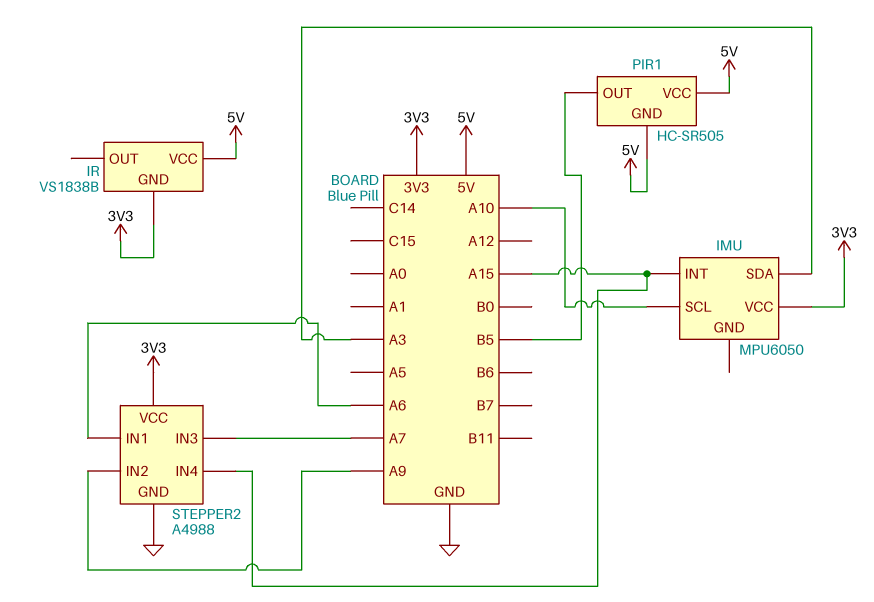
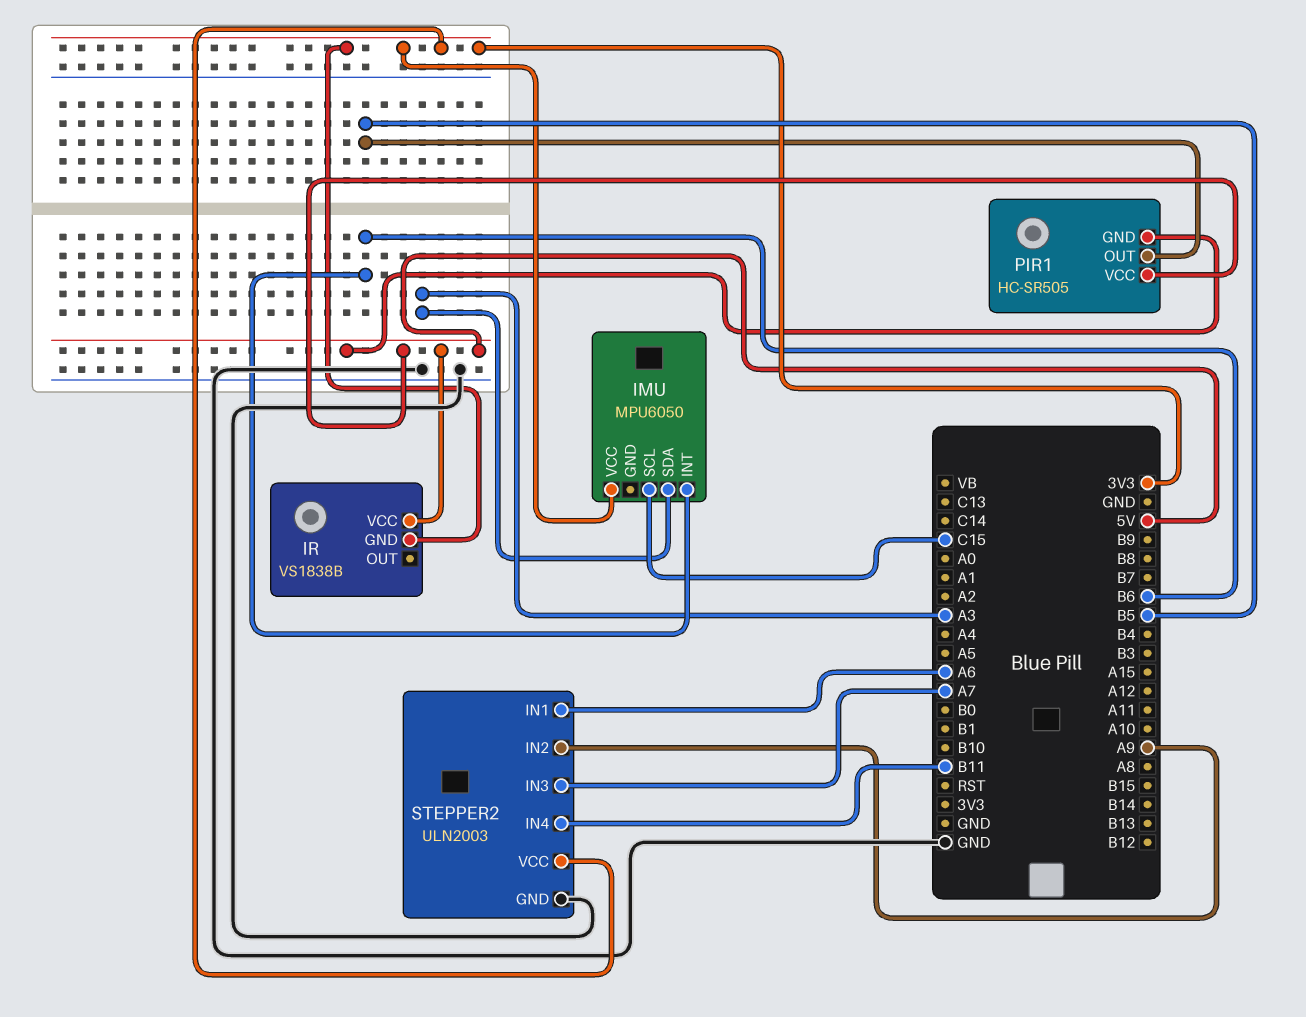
IMU pin INT: A15 -> B6
IMU pin SCL: A10 -> C15
STEPPER2: A4988 -> ULN2003
STEPPER2 pin IN4: A15 -> B11

